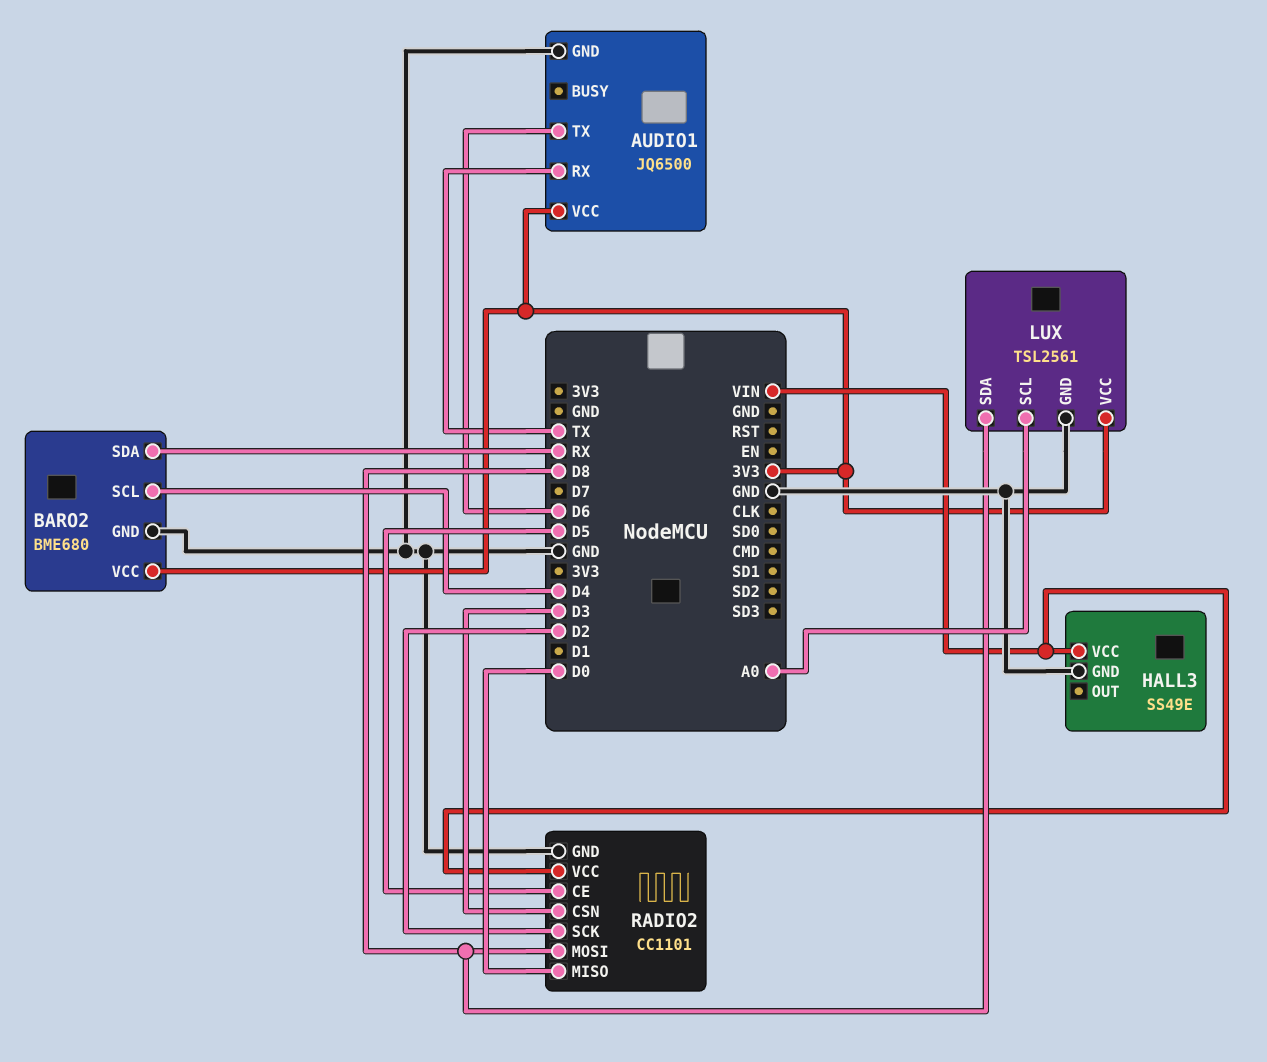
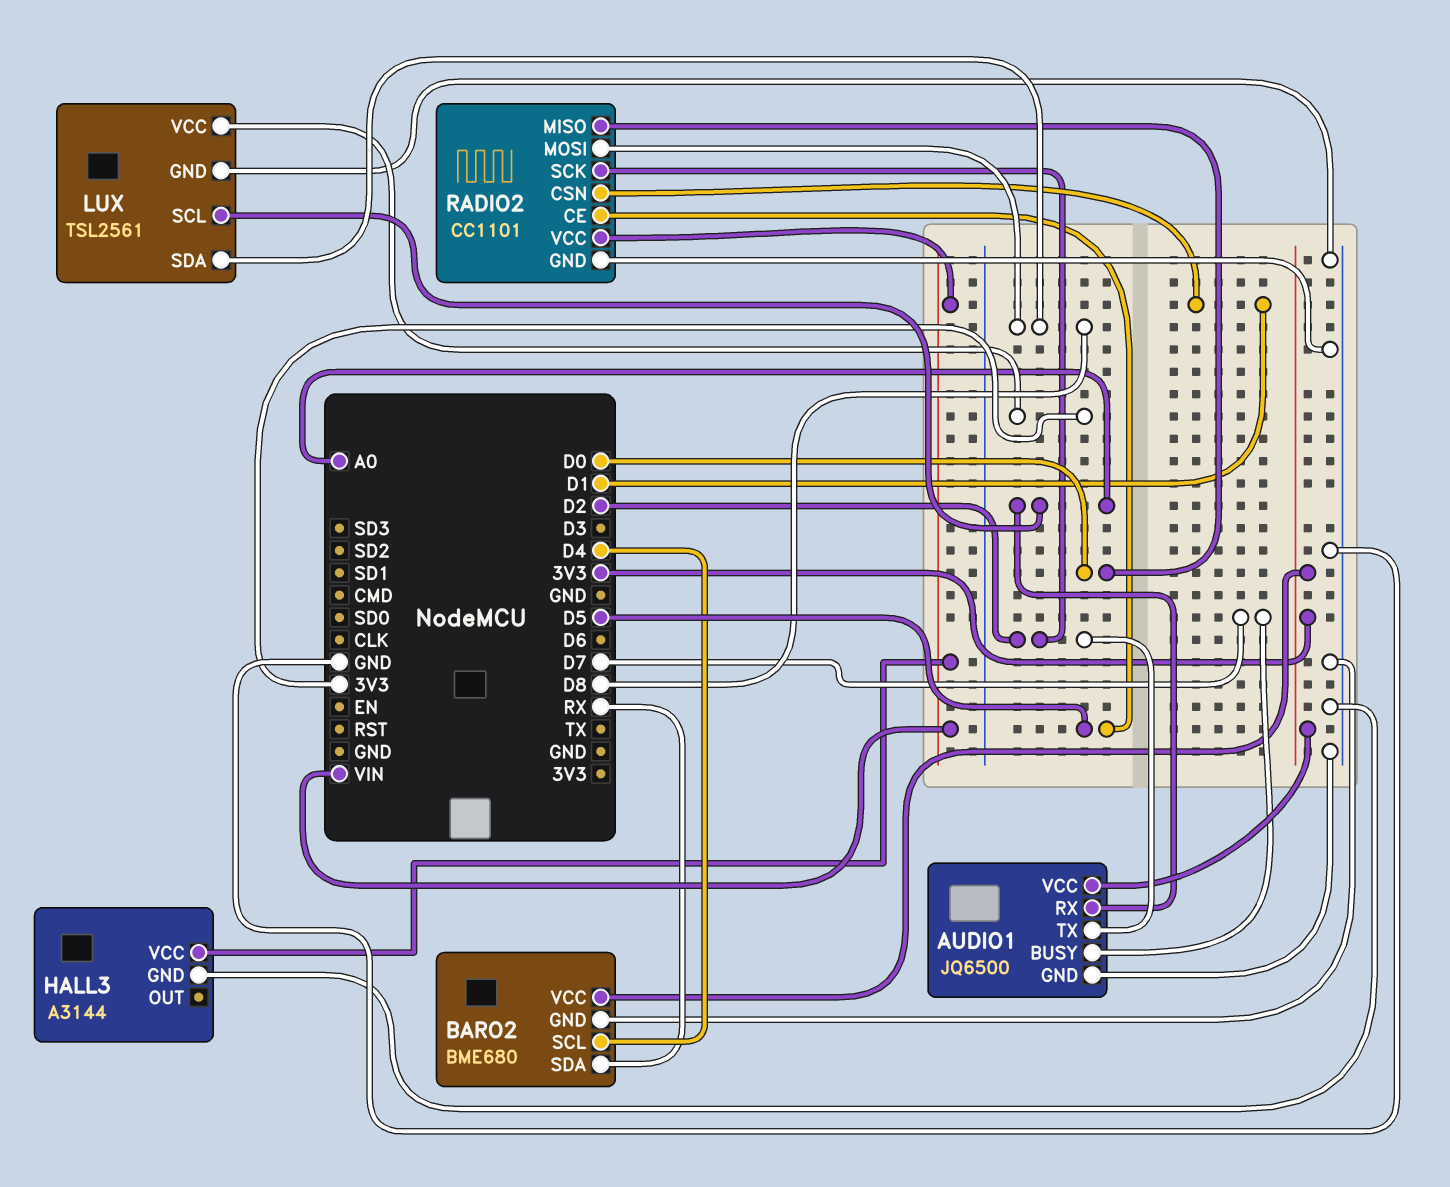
AUDIO1 pin BUSY: none -> D7
AUDIO1 pin RX: TX -> A0
AUDIO1 pin TX: D6 -> D2
HALL3: SS49E -> A3144
RADIO2 pin CSN: D3 -> D1

